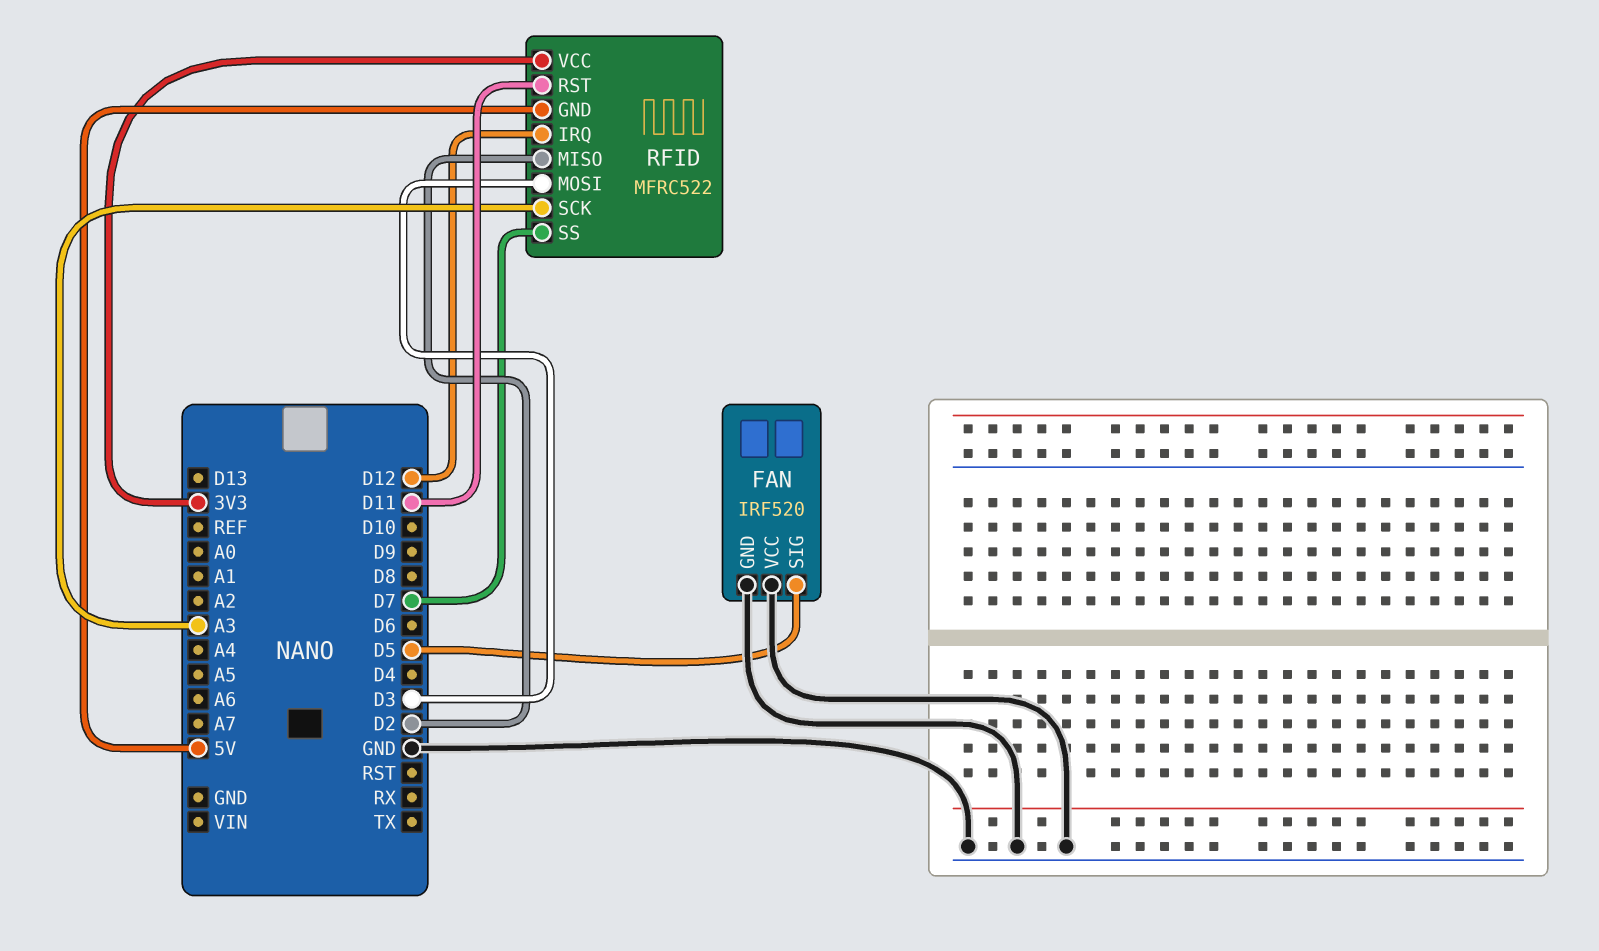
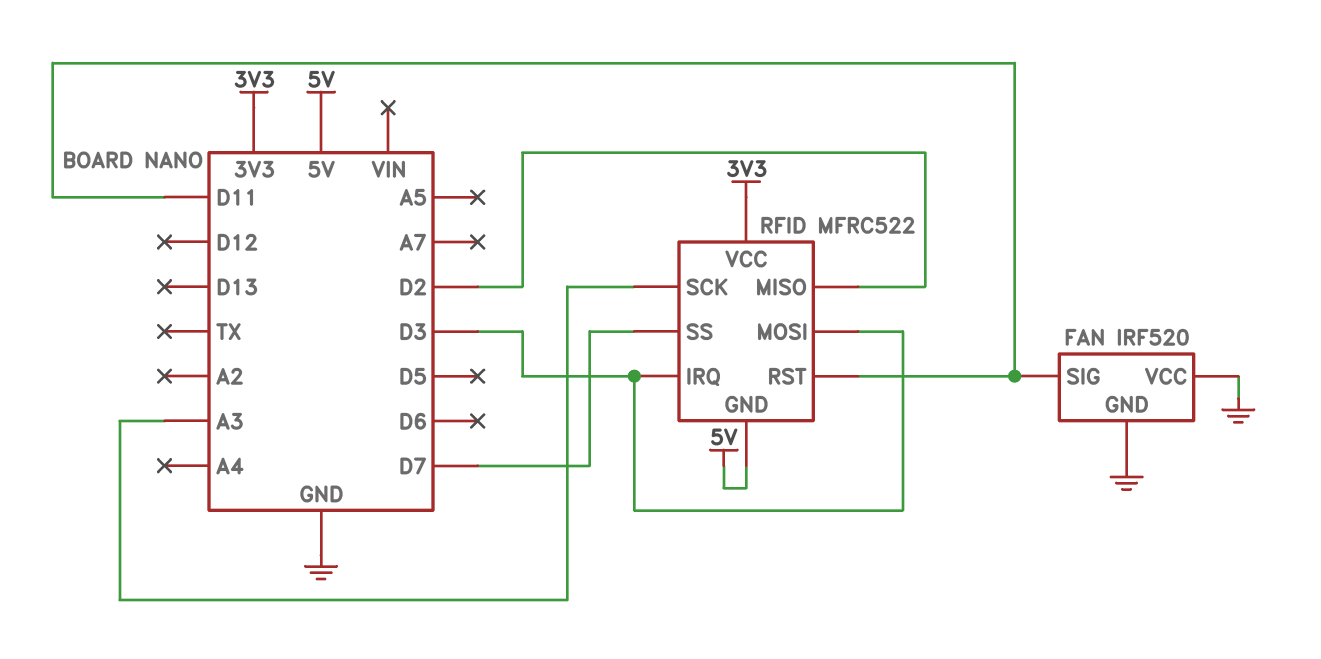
FAN pin SIG: D5 -> D11
RFID pin IRQ: D12 -> D3

